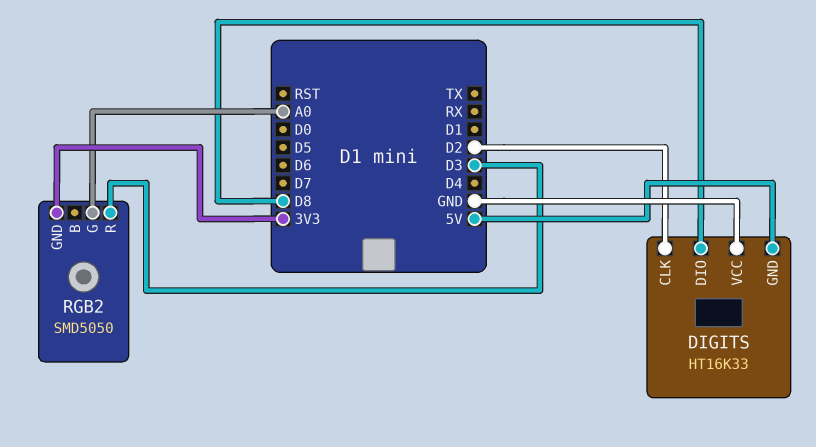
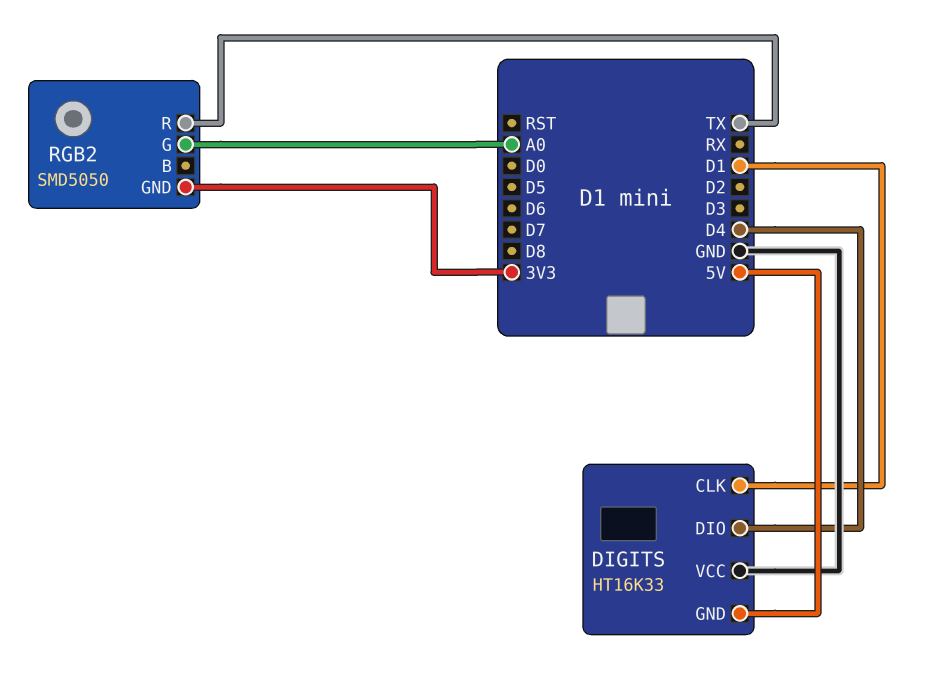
DIGITS pin CLK: D2 -> D1
DIGITS pin DIO: D8 -> D4
RGB2 pin R: D3 -> TX

